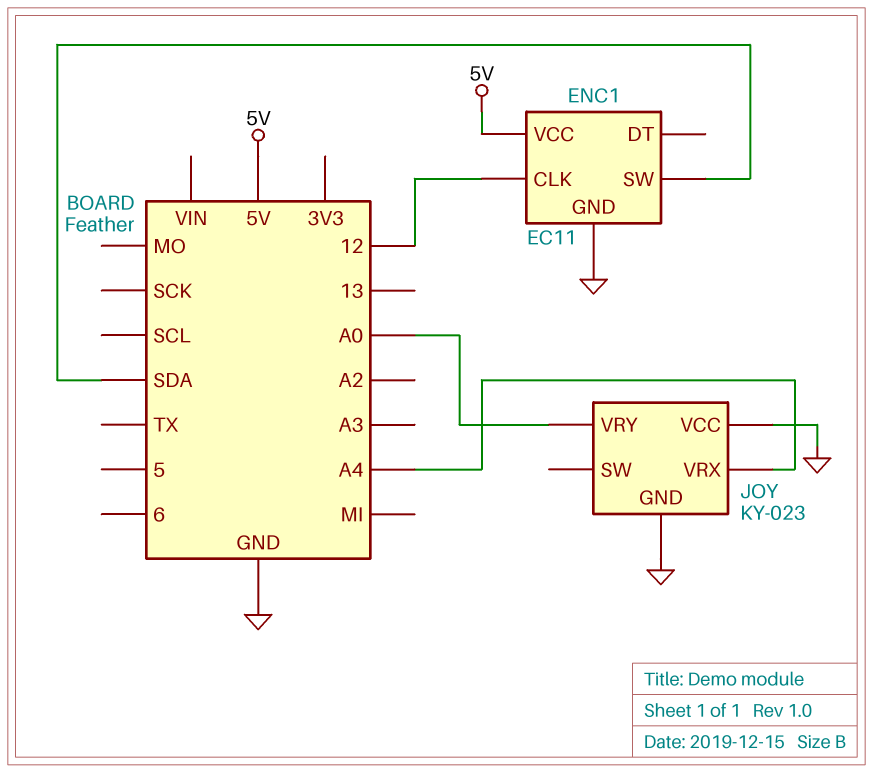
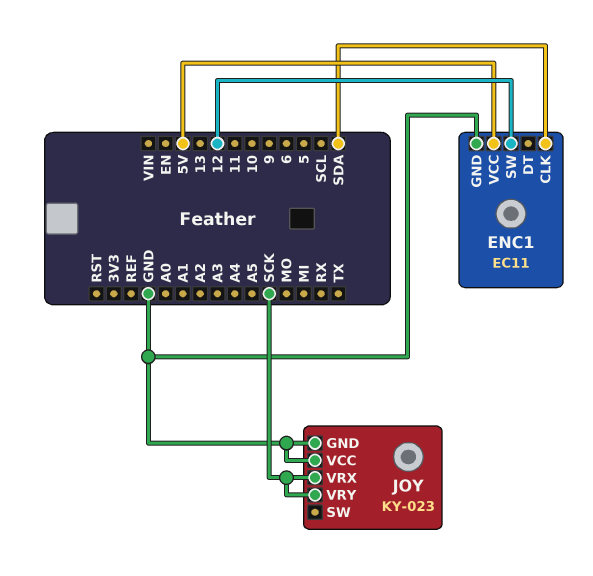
ENC1 pin CLK: 12 -> SDA
ENC1 pin SW: SDA -> 12
JOY pin VRX: A4 -> SCK
JOY pin VRY: A0 -> SCK

